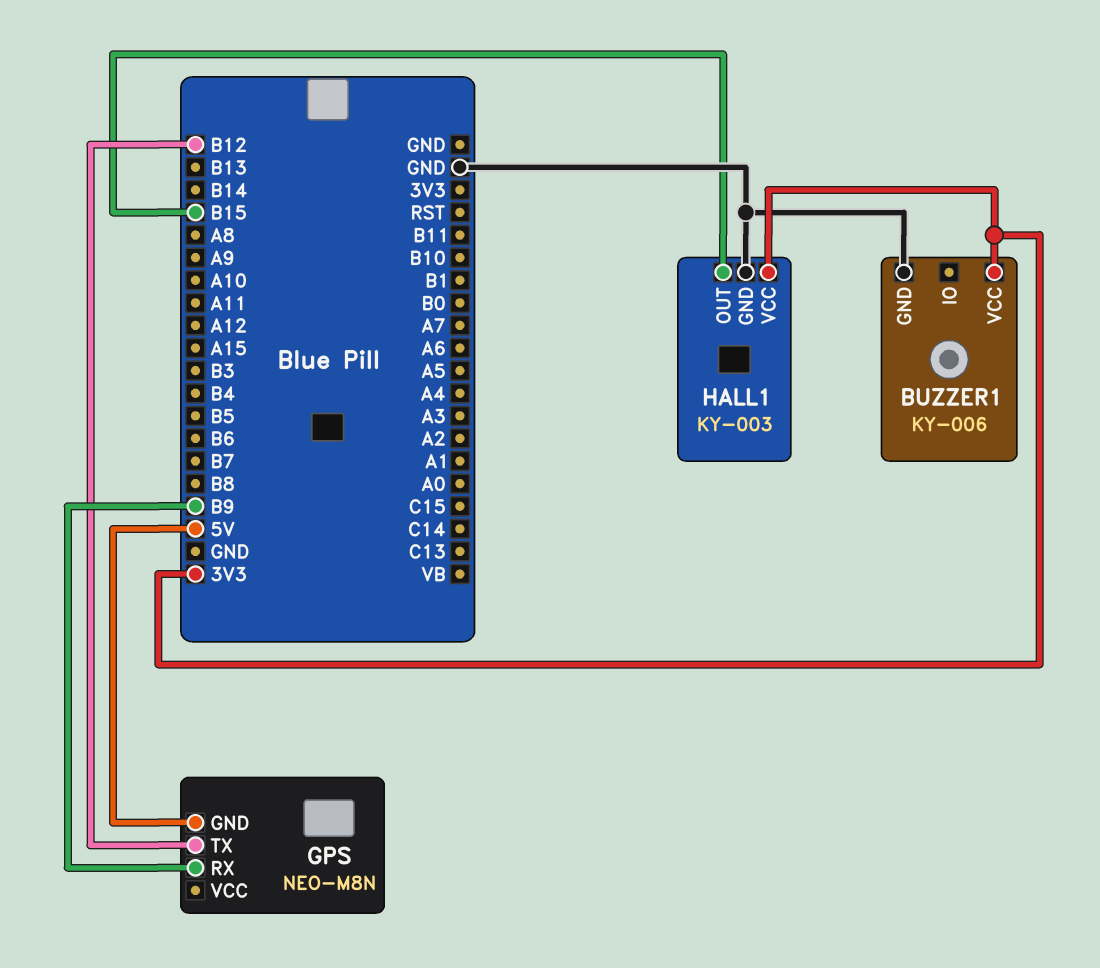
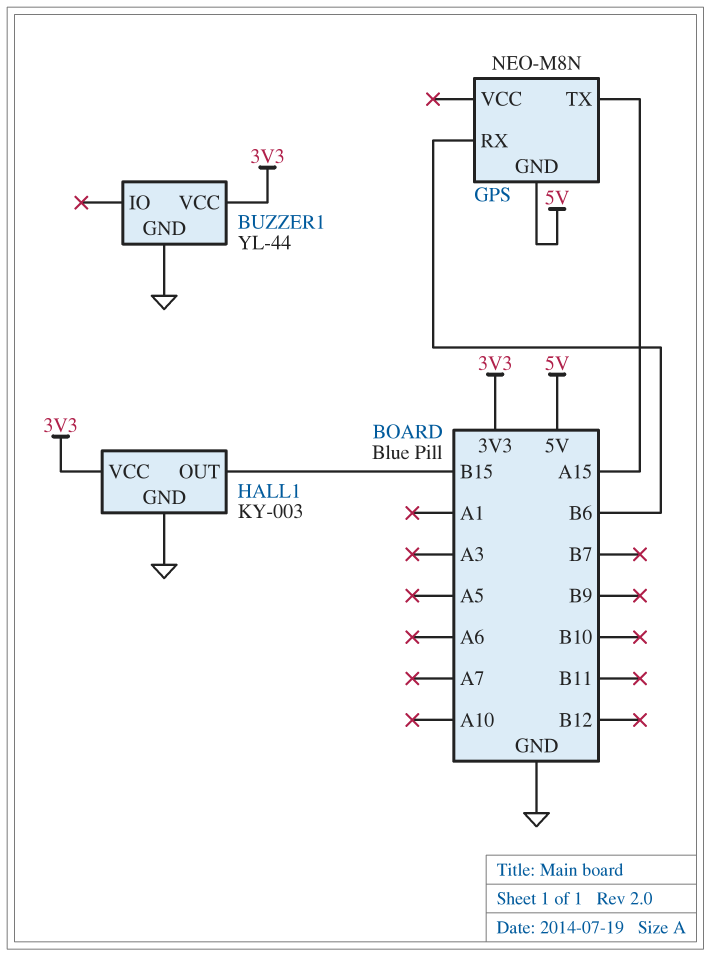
BUZZER1: KY-006 -> YL-44
GPS pin RX: B9 -> B6
GPS pin TX: B12 -> A15

